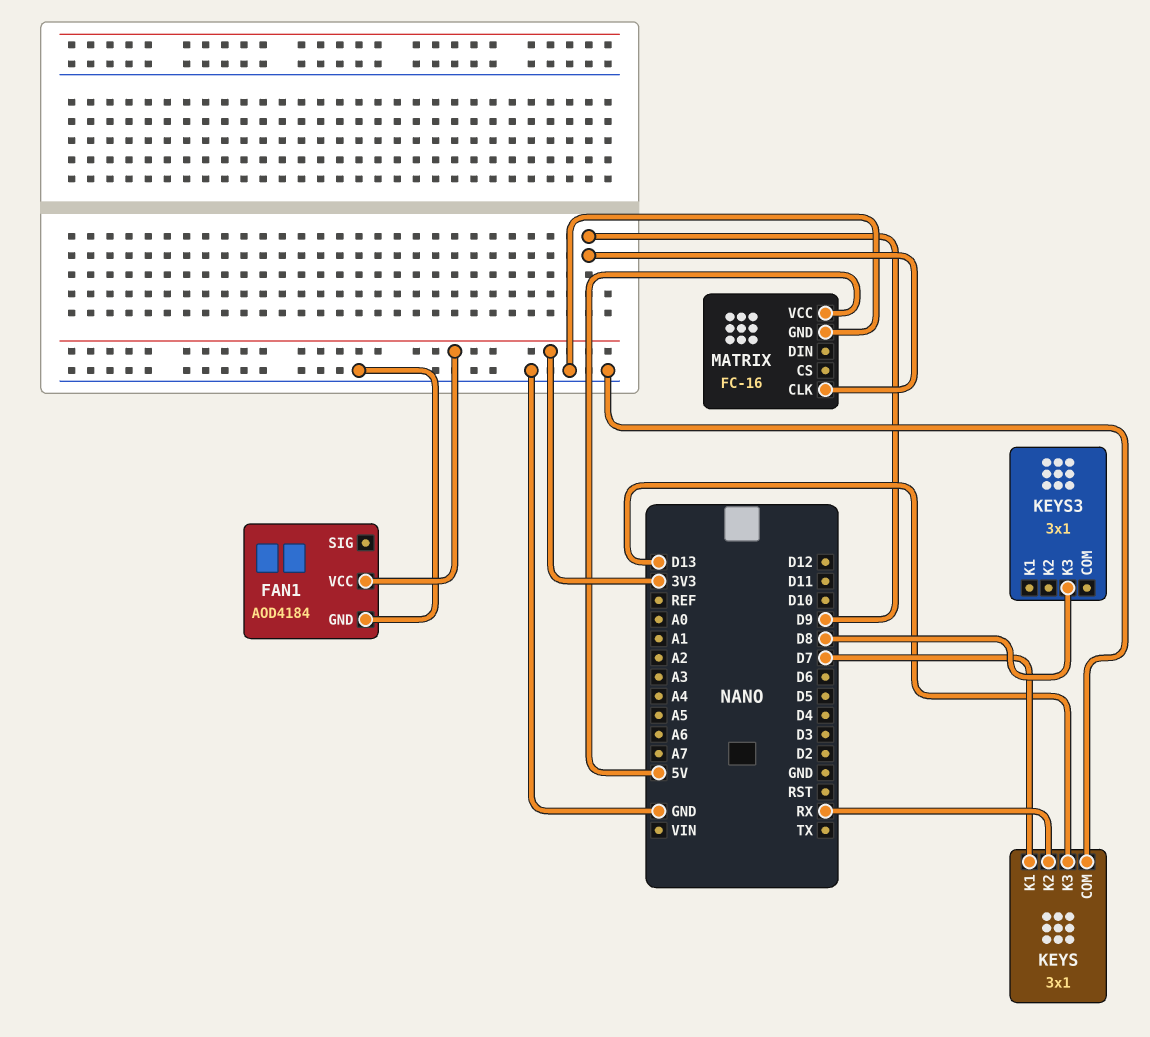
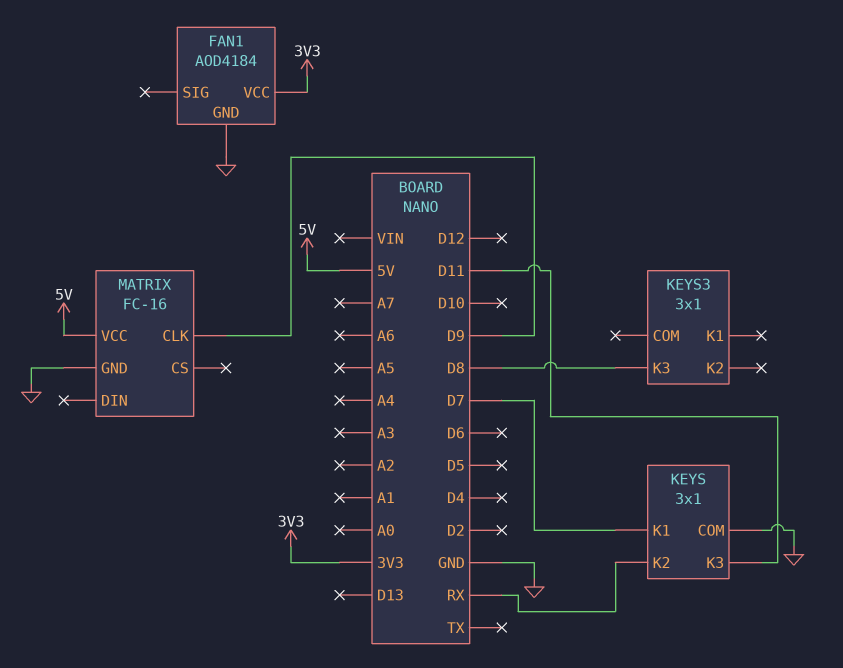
KEYS pin K3: D13 -> D11

